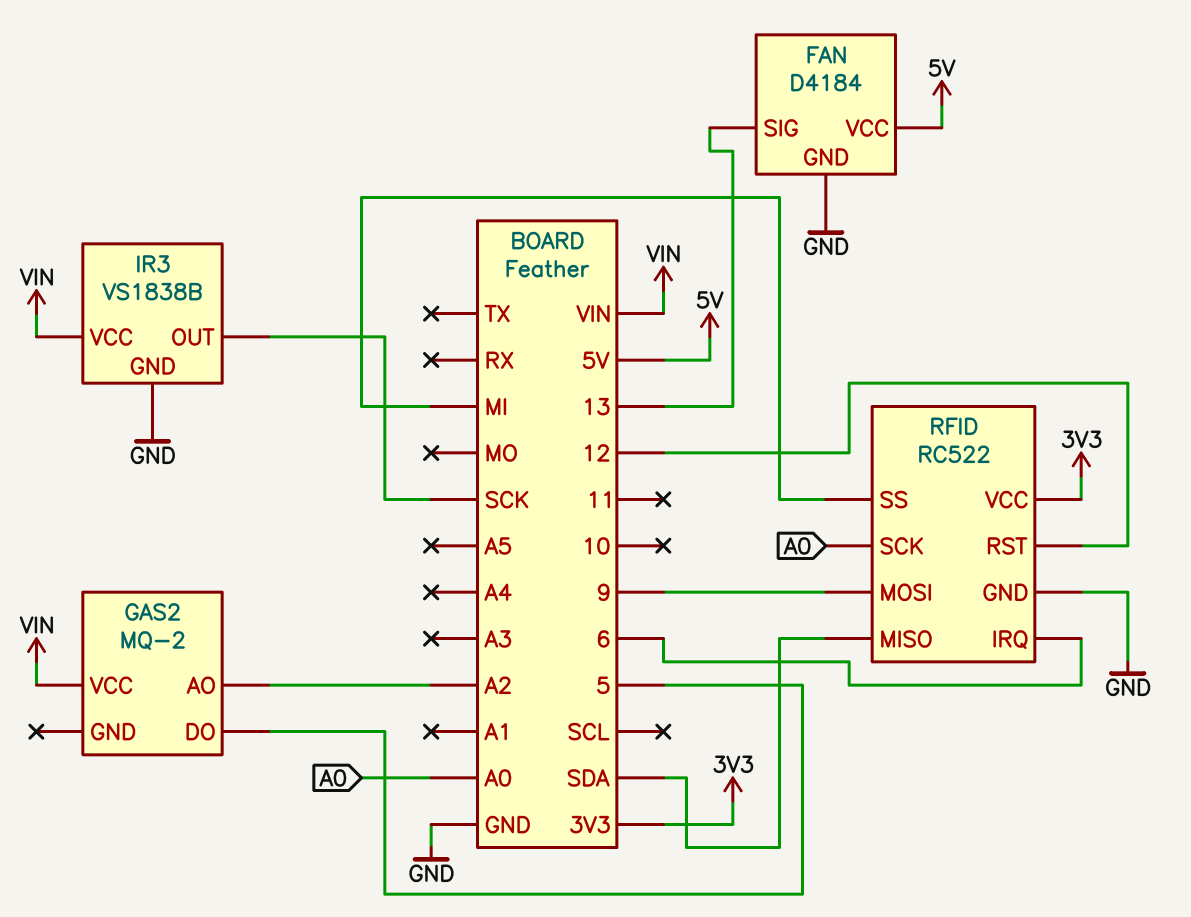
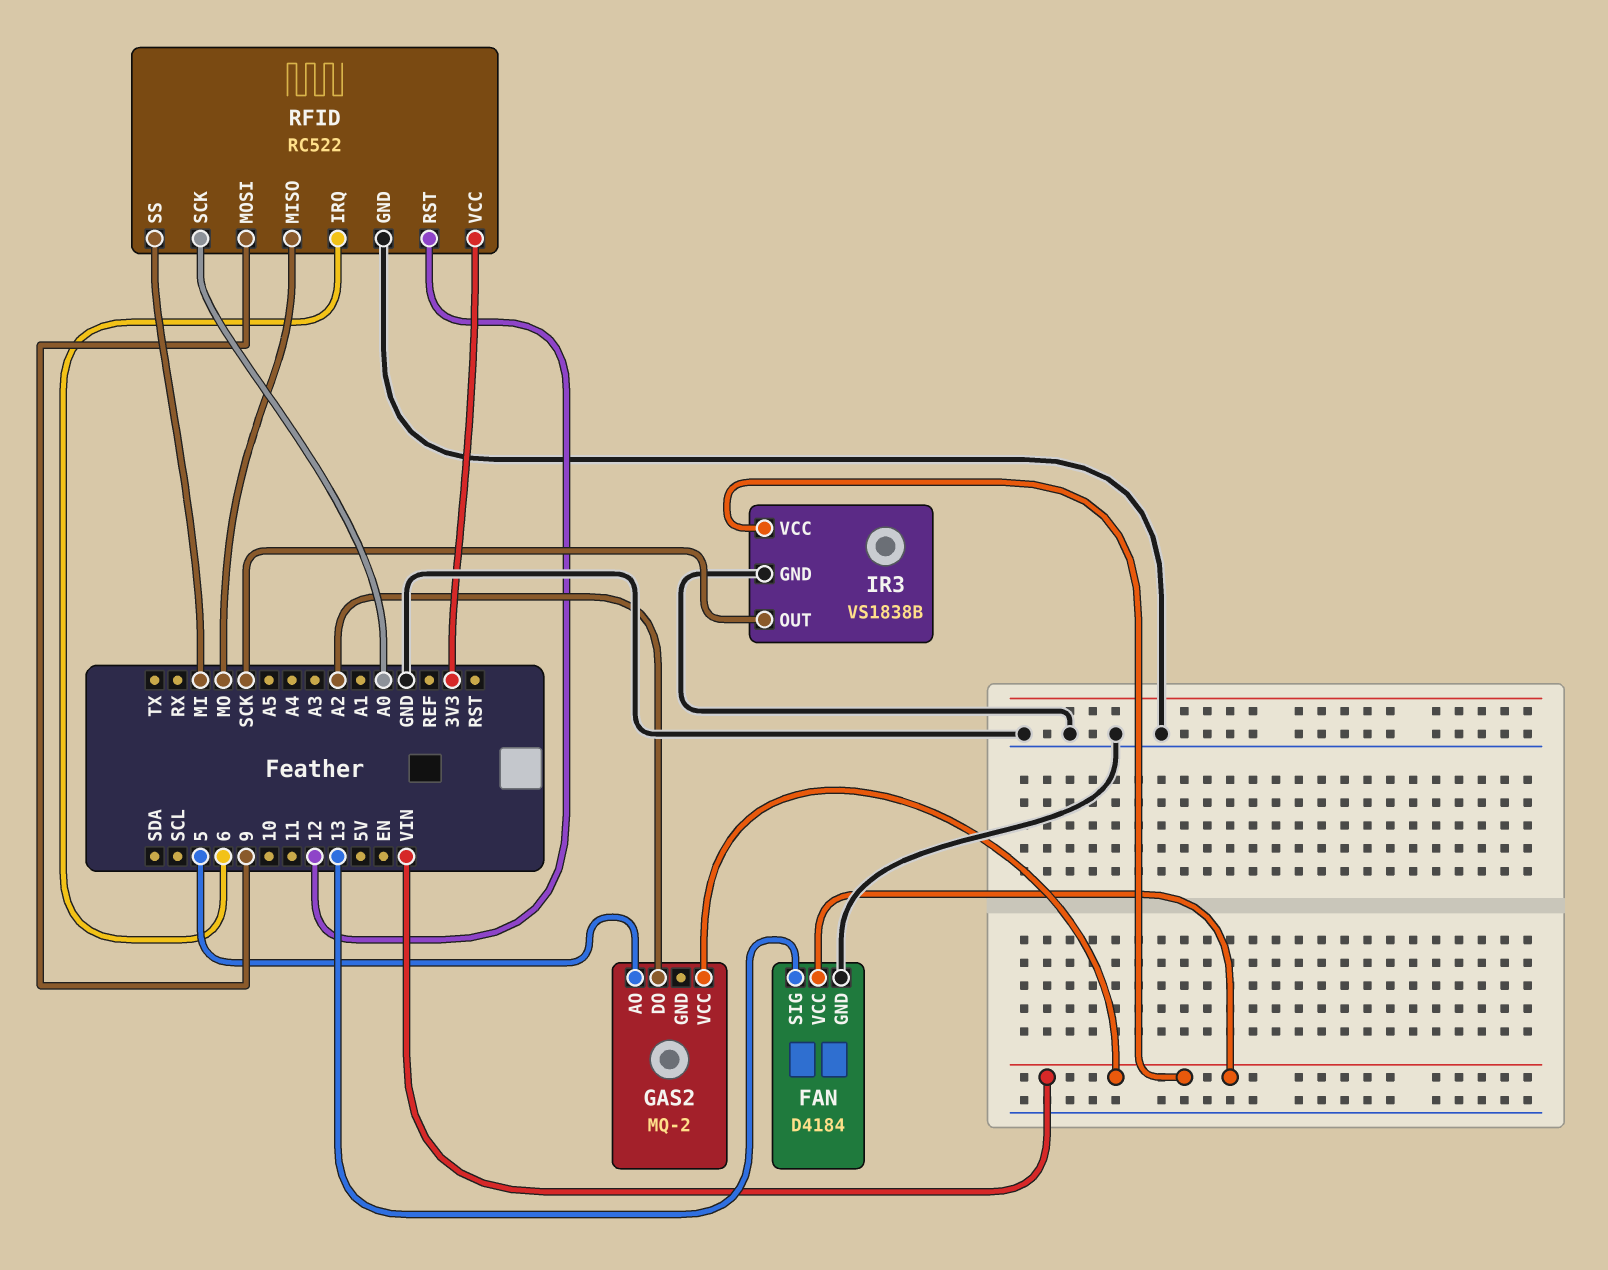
FAN pin VCC: 5V -> VIN
GAS2 pin AO: A2 -> 5
GAS2 pin DO: 5 -> A2
RFID pin MISO: SDA -> MO

